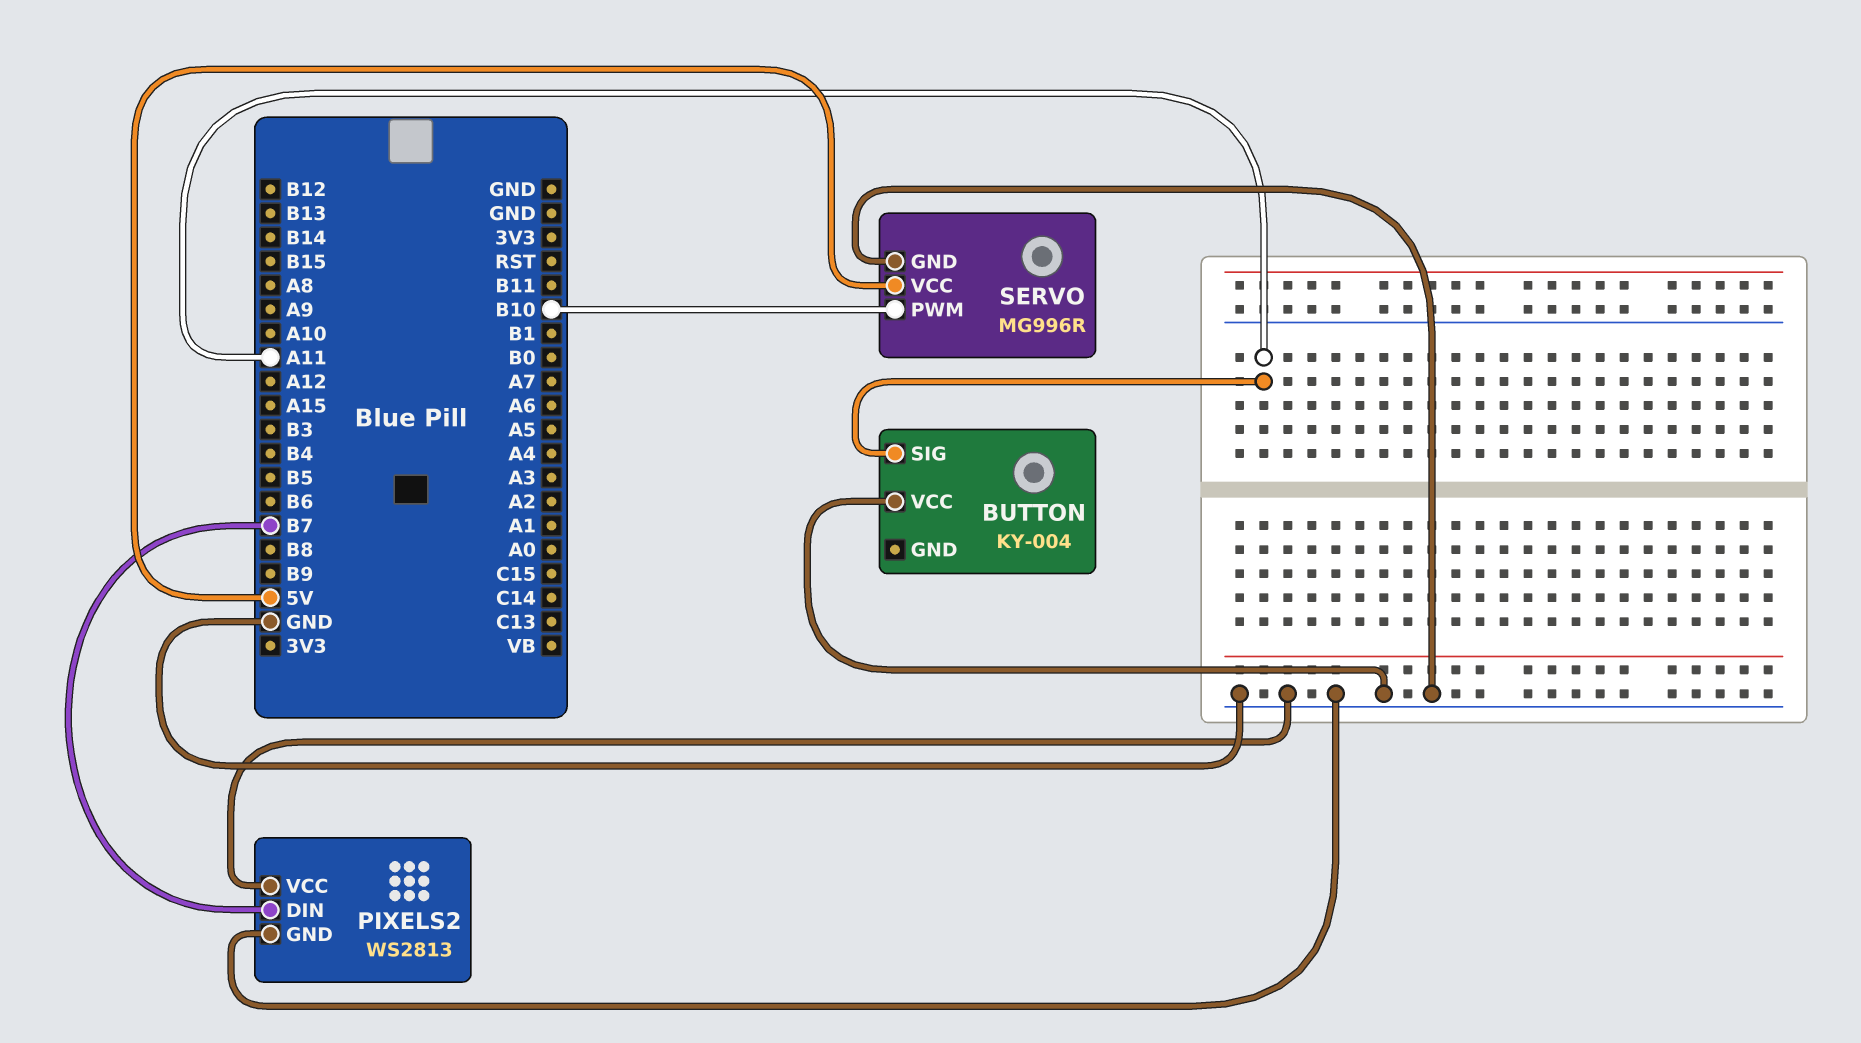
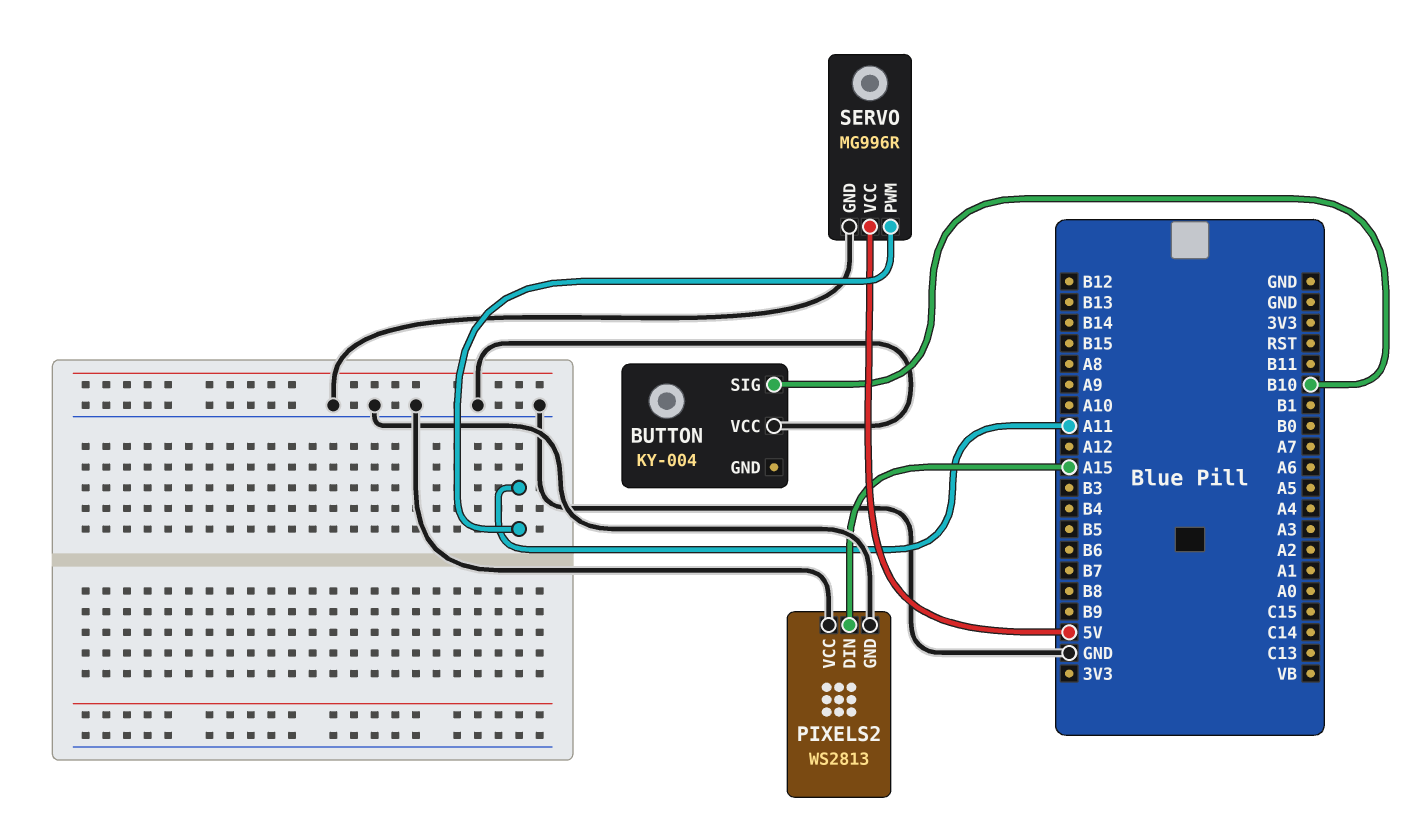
BUTTON pin SIG: A11 -> B10
PIXELS2 pin DIN: B7 -> A15
SERVO pin PWM: B10 -> A11

